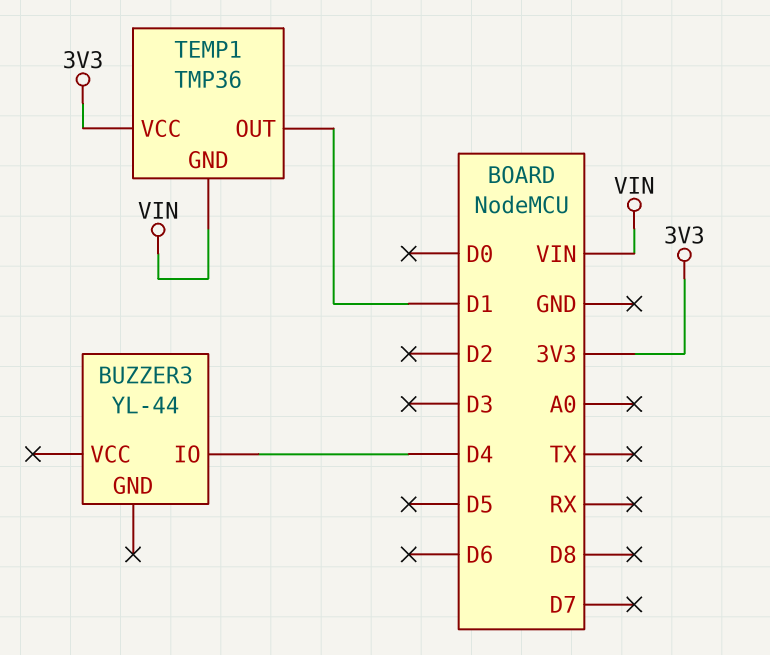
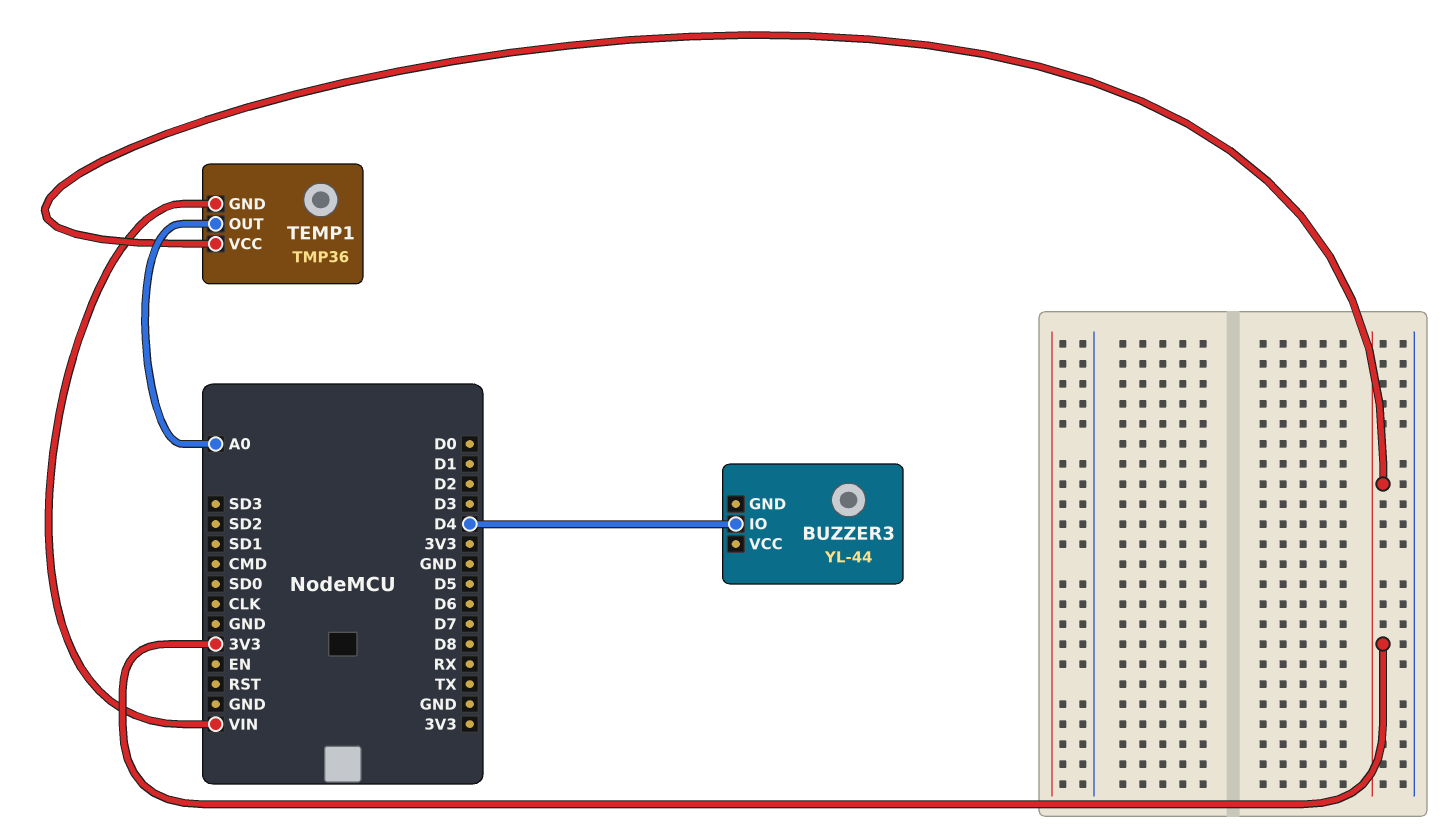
TEMP1 pin OUT: D1 -> A0

